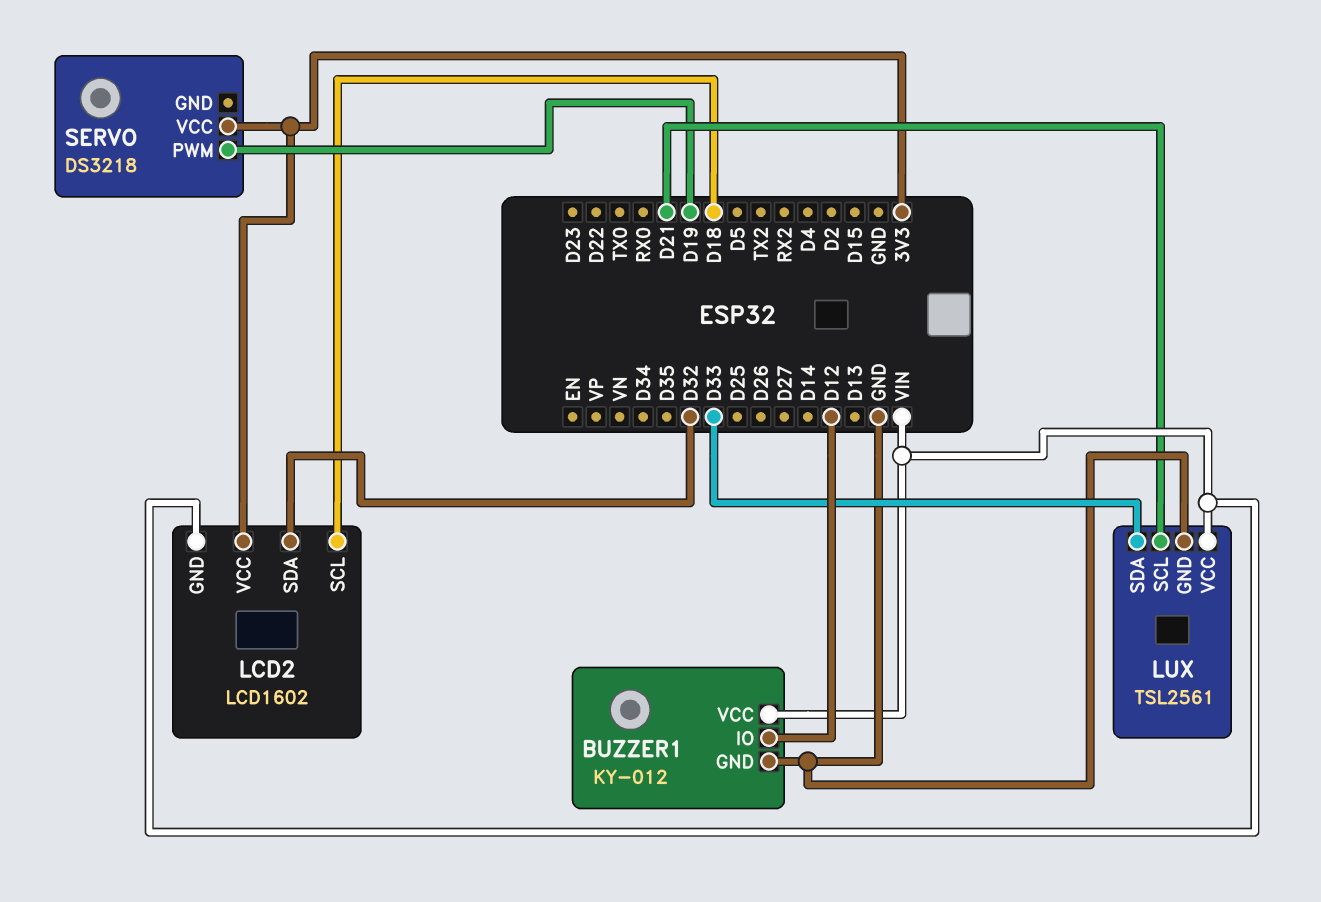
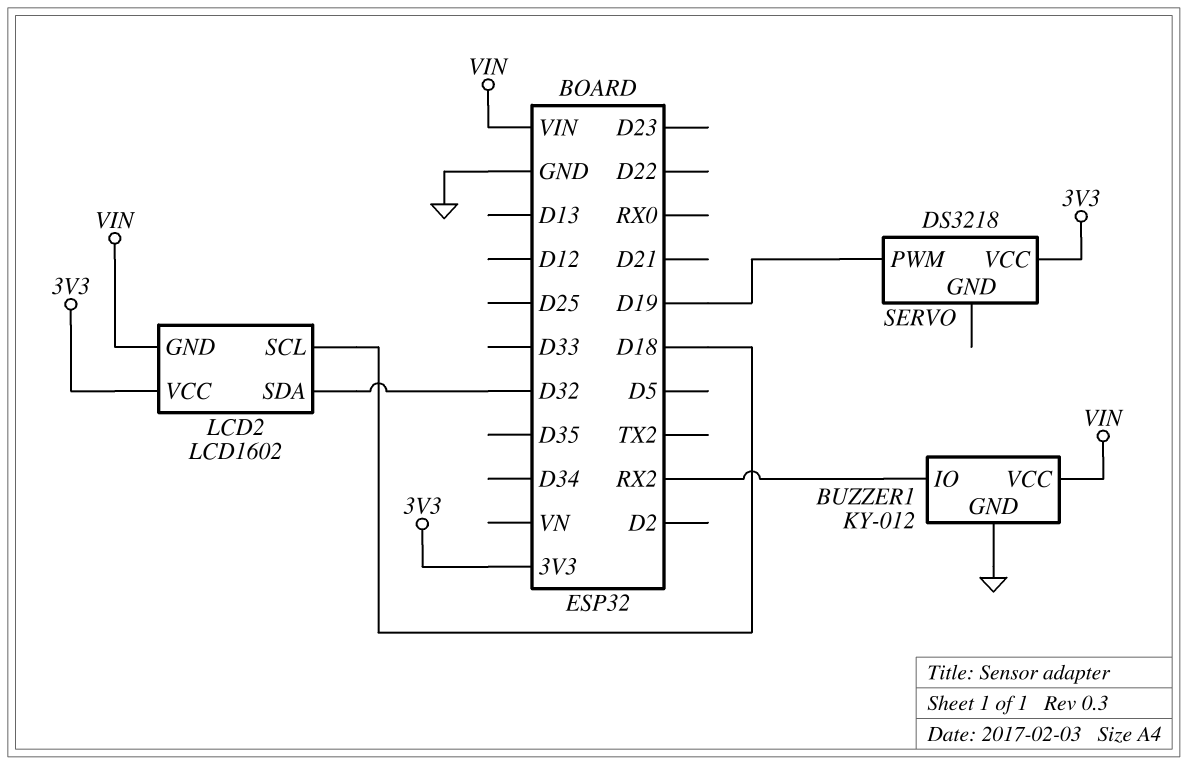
BUZZER1 pin IO: D12 -> RX2
LUX: TSL2561 -> none
LUX pin GND: GND -> none
LUX pin SCL: D21 -> none
LUX pin SDA: D33 -> none
LUX pin VCC: VIN -> none

